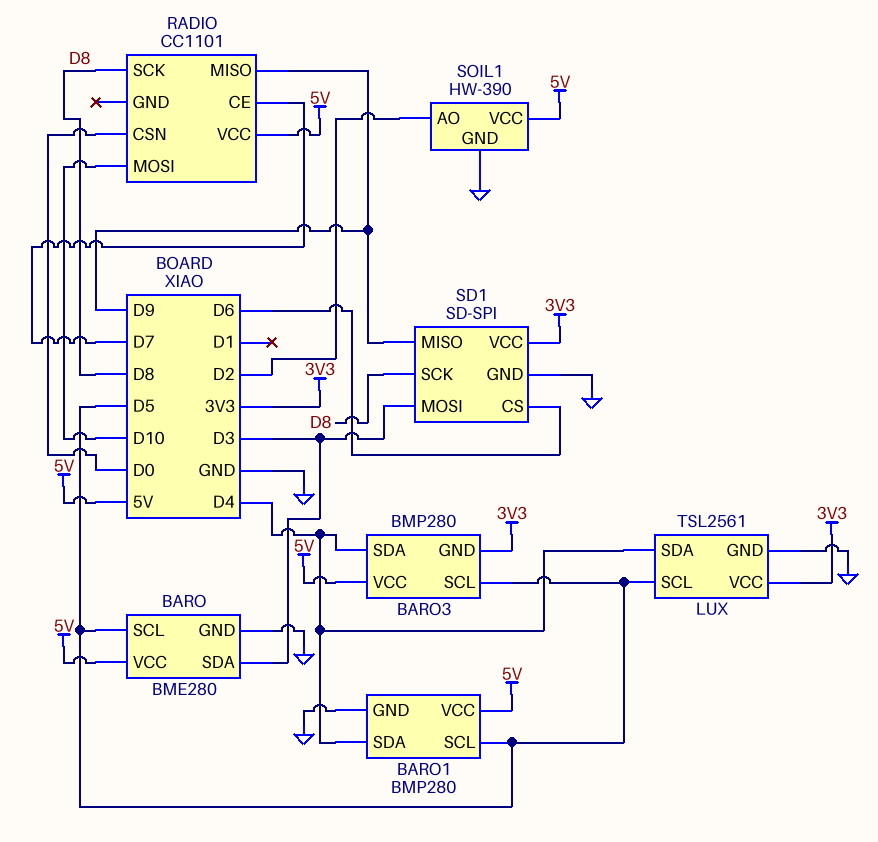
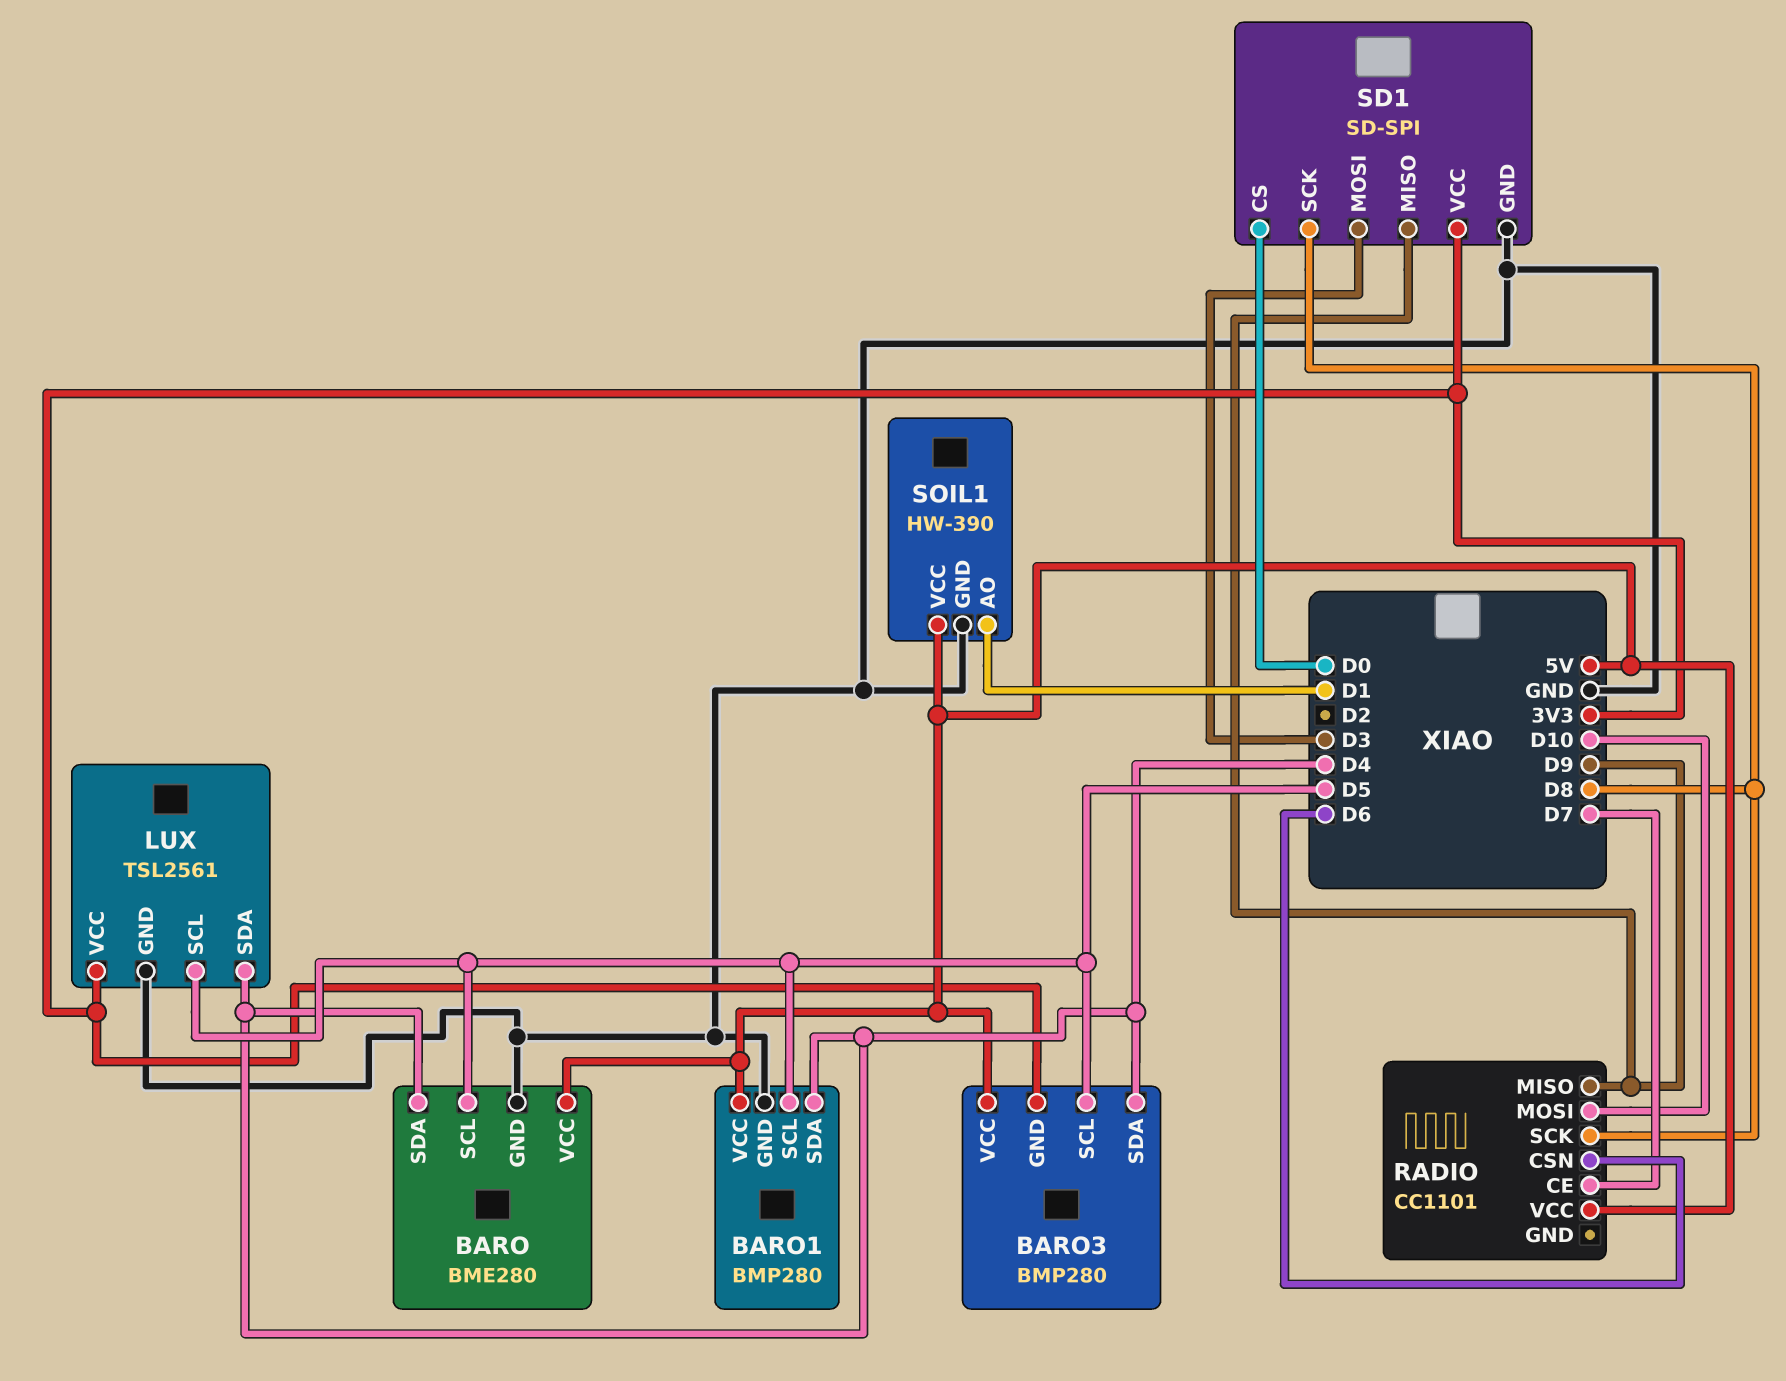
BARO pin SDA: D3 -> D4
RADIO pin CSN: D0 -> D6
SD1 pin CS: D6 -> D0
SOIL1 pin AO: D2 -> D1

